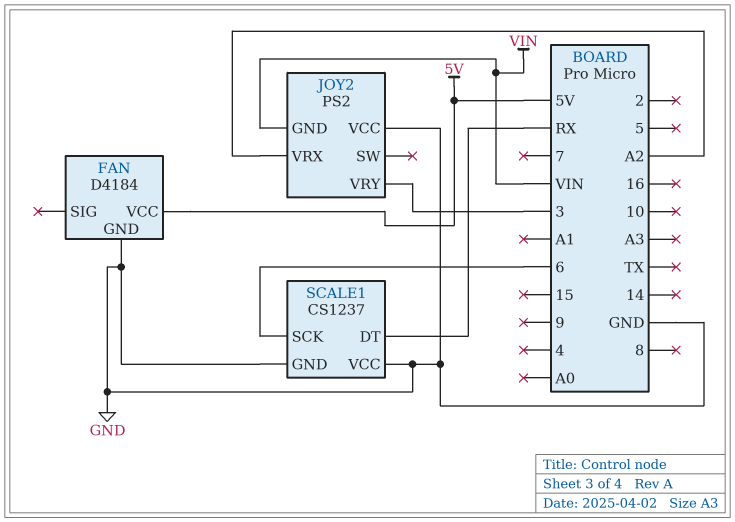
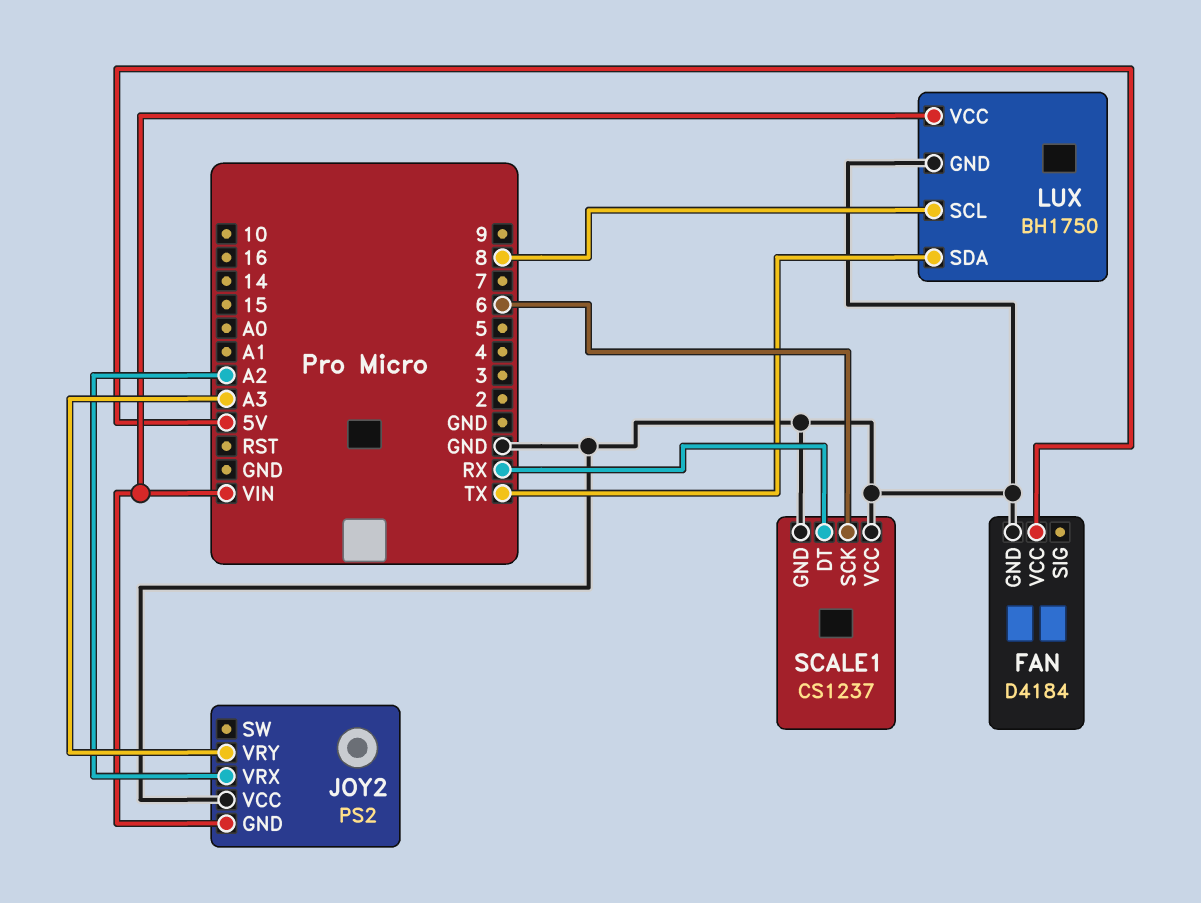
JOY2 pin VRY: 3 -> A3
LUX: none -> BH1750
LUX pin GND: none -> GND
LUX pin SCL: none -> 8
LUX pin SDA: none -> TX
LUX pin VCC: none -> VIN

